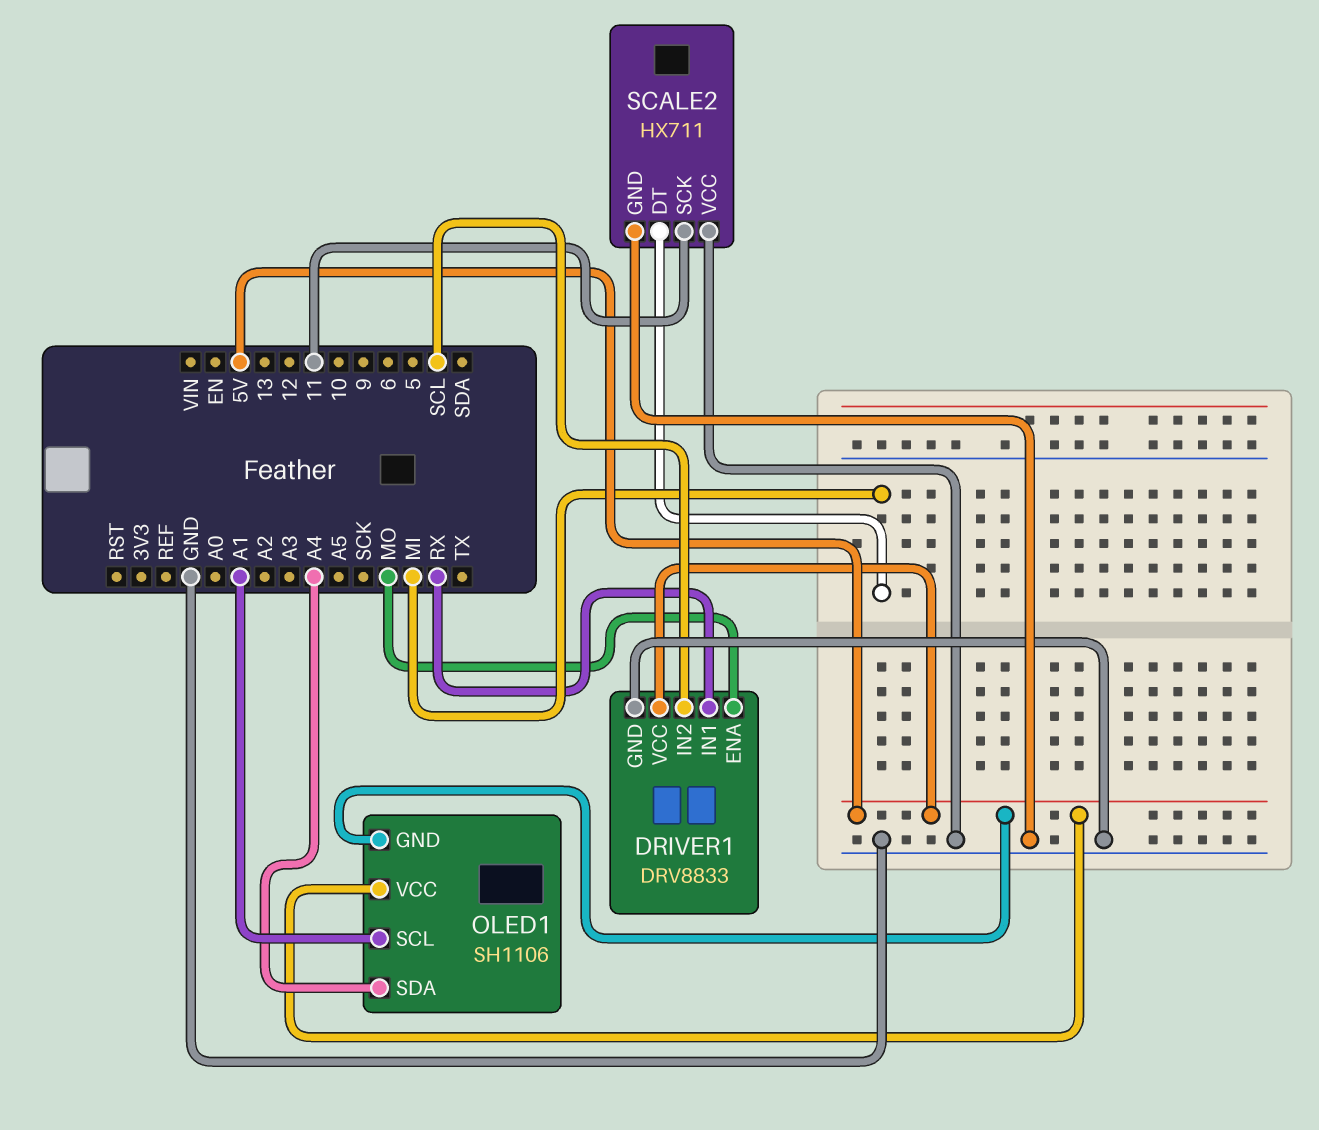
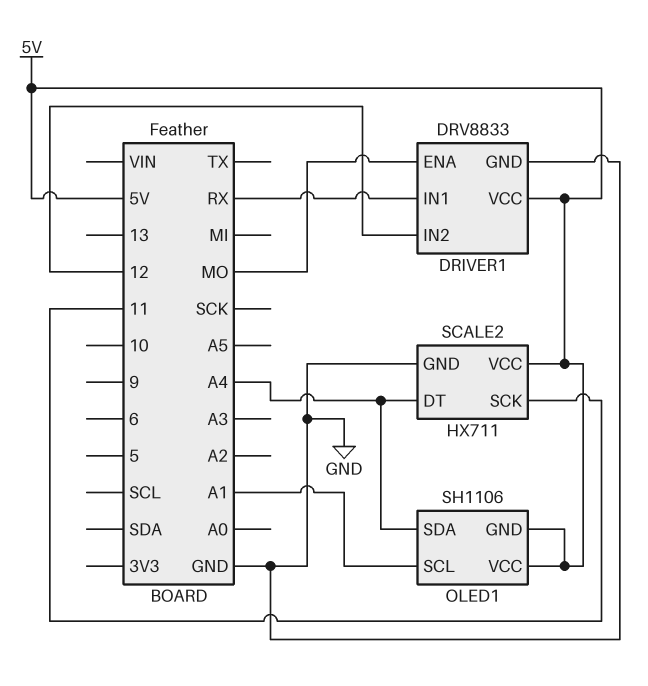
DRIVER1 pin IN2: SCL -> 12
SCALE2 pin DT: MI -> A4
SCALE2 pin VCC: GND -> 5V

